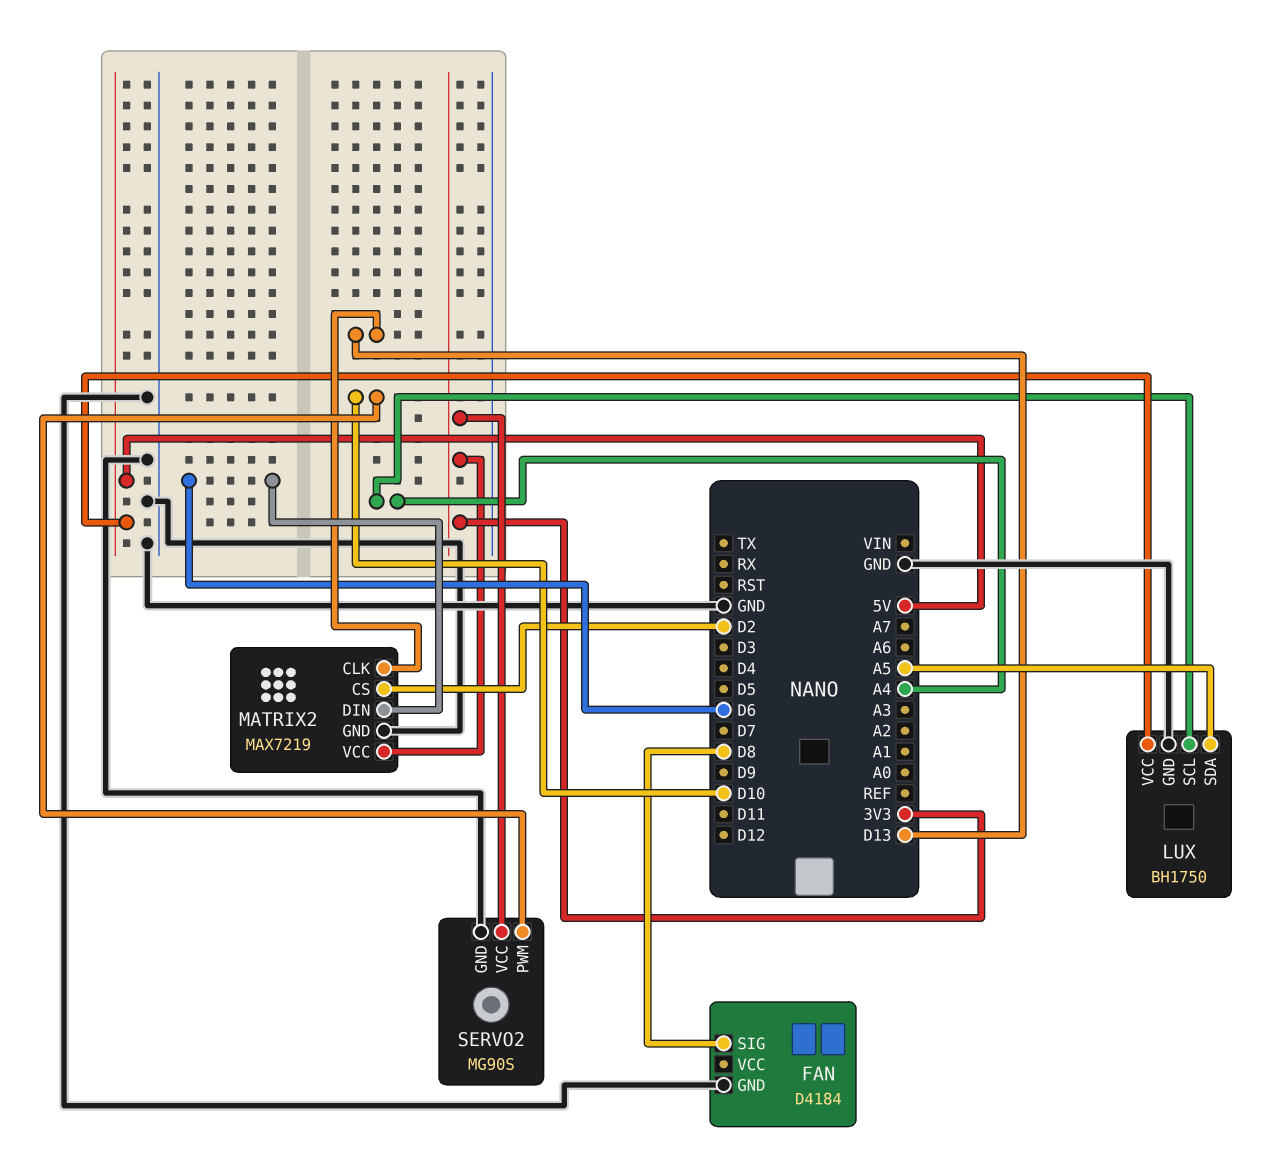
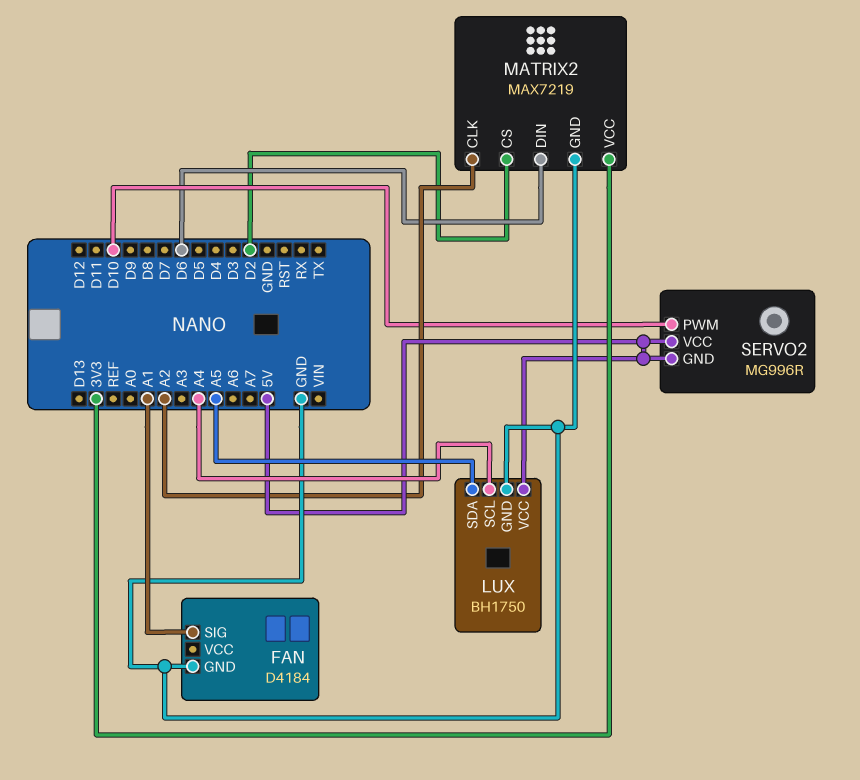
FAN pin SIG: D8 -> A1
MATRIX2 pin CLK: D13 -> A2
SERVO2: MG90S -> MG996R
SERVO2 pin GND: GND -> 5V
SERVO2 pin VCC: 3V3 -> 5V

